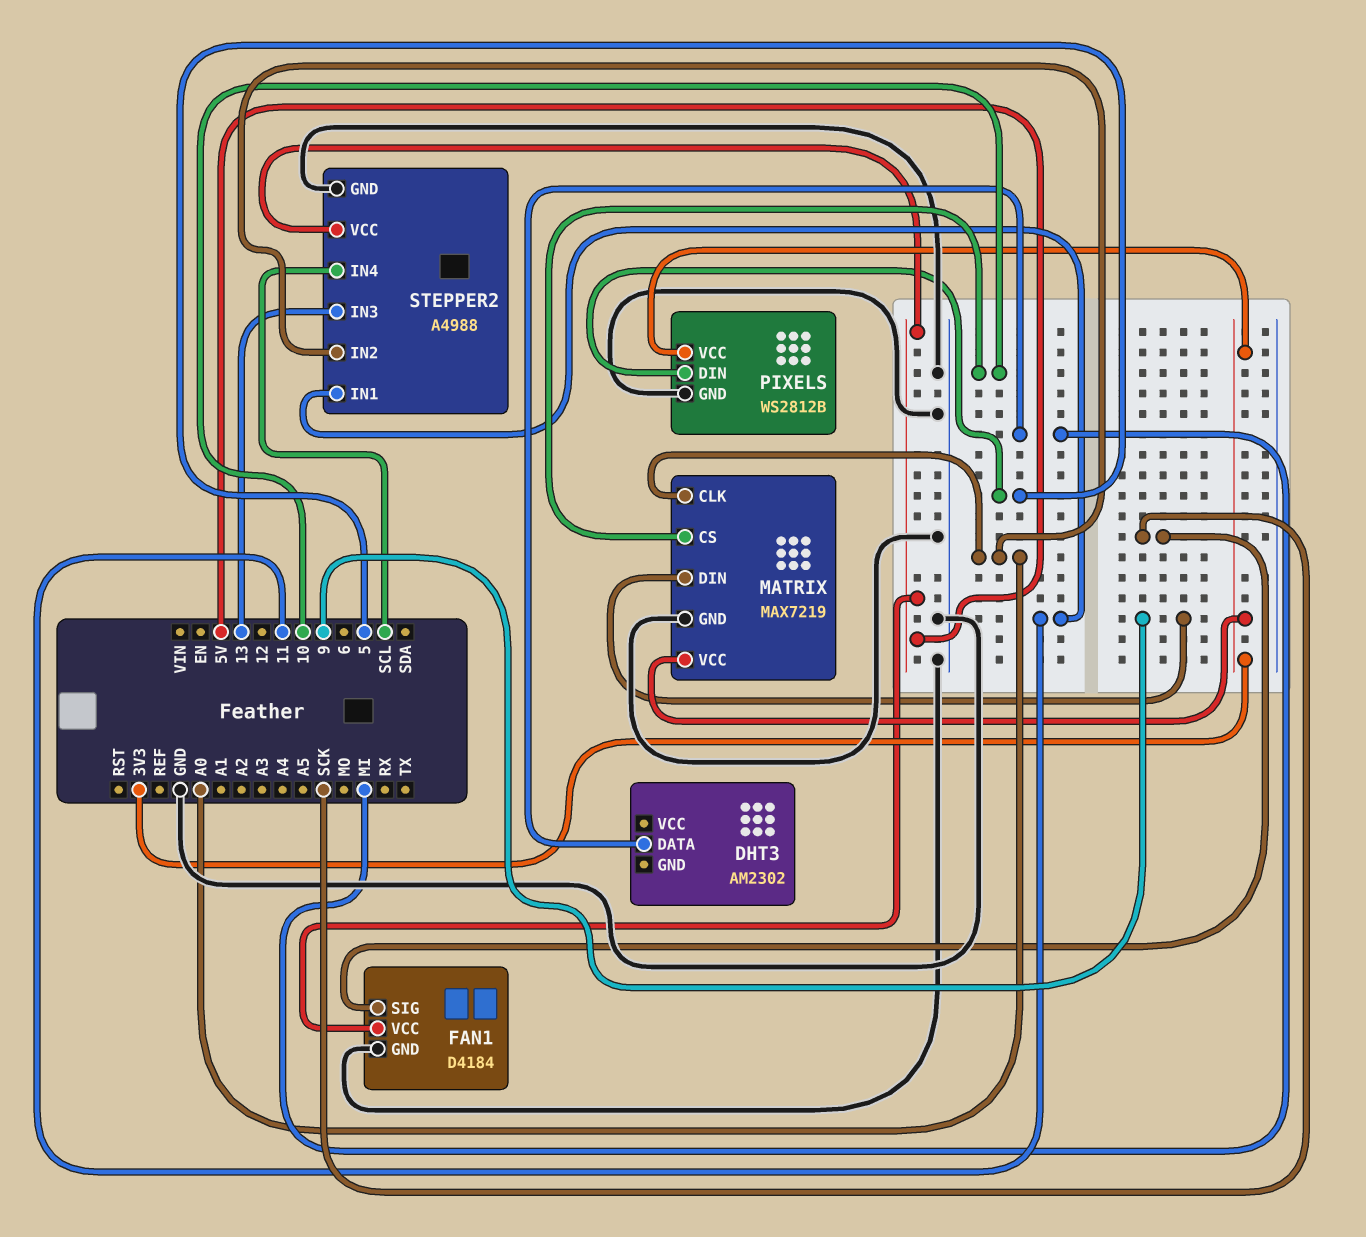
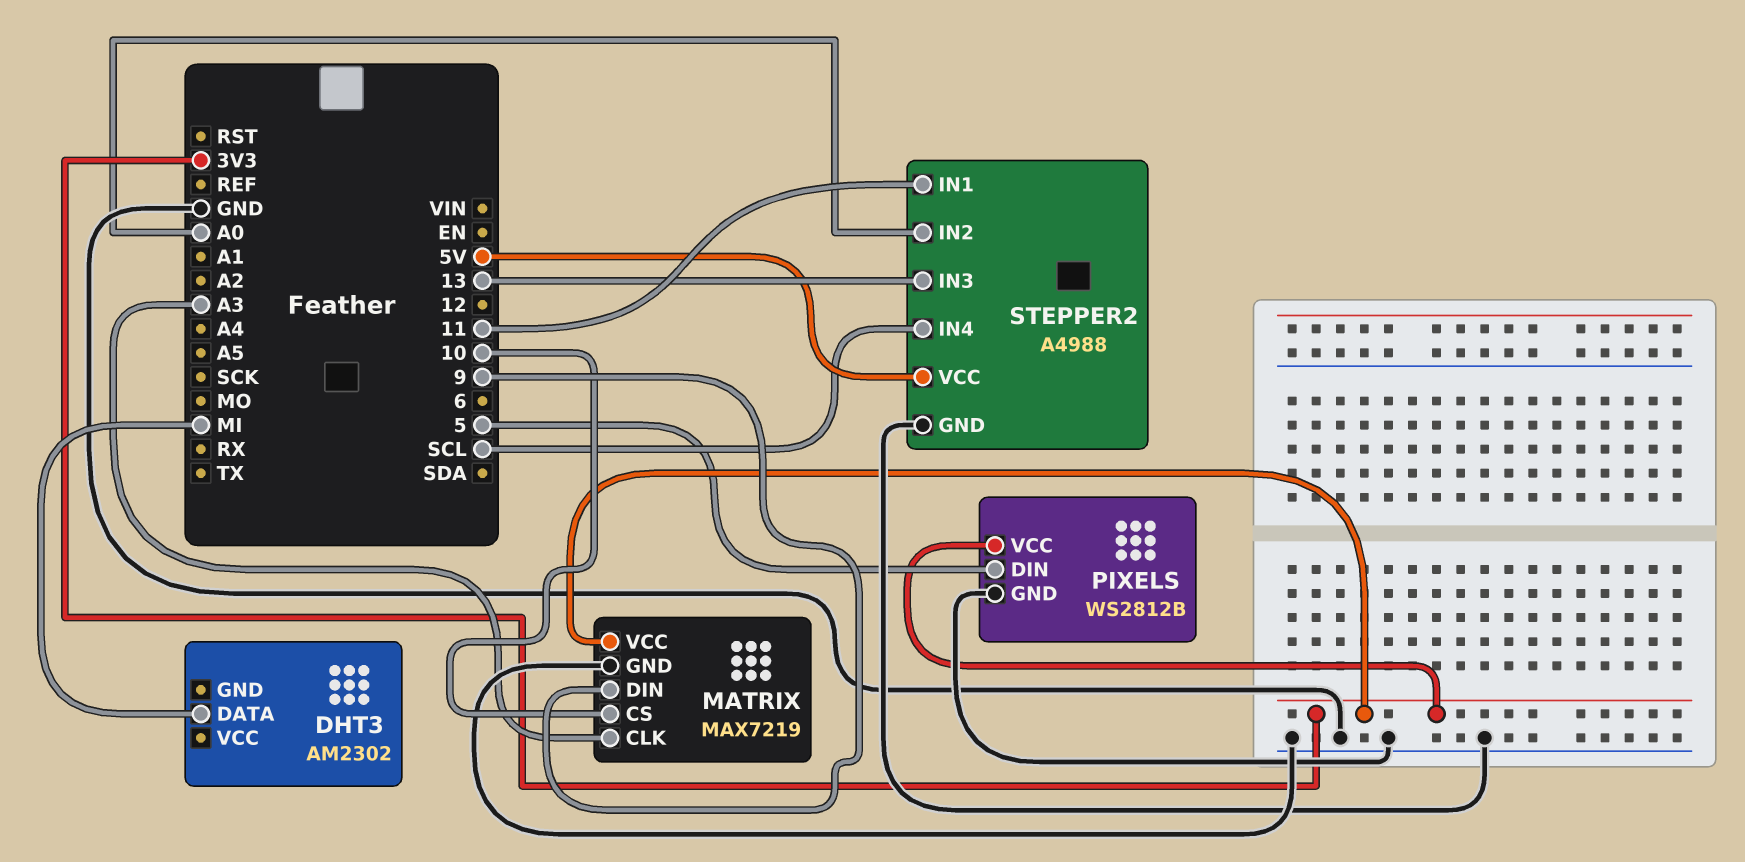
FAN1: D4184 -> none
FAN1 pin GND: GND -> none
FAN1 pin SIG: SCK -> none
FAN1 pin VCC: 5V -> none
MATRIX pin CLK: A0 -> A3

